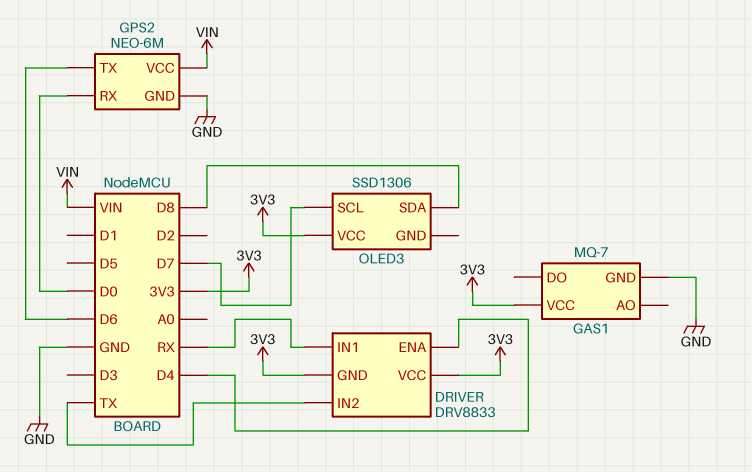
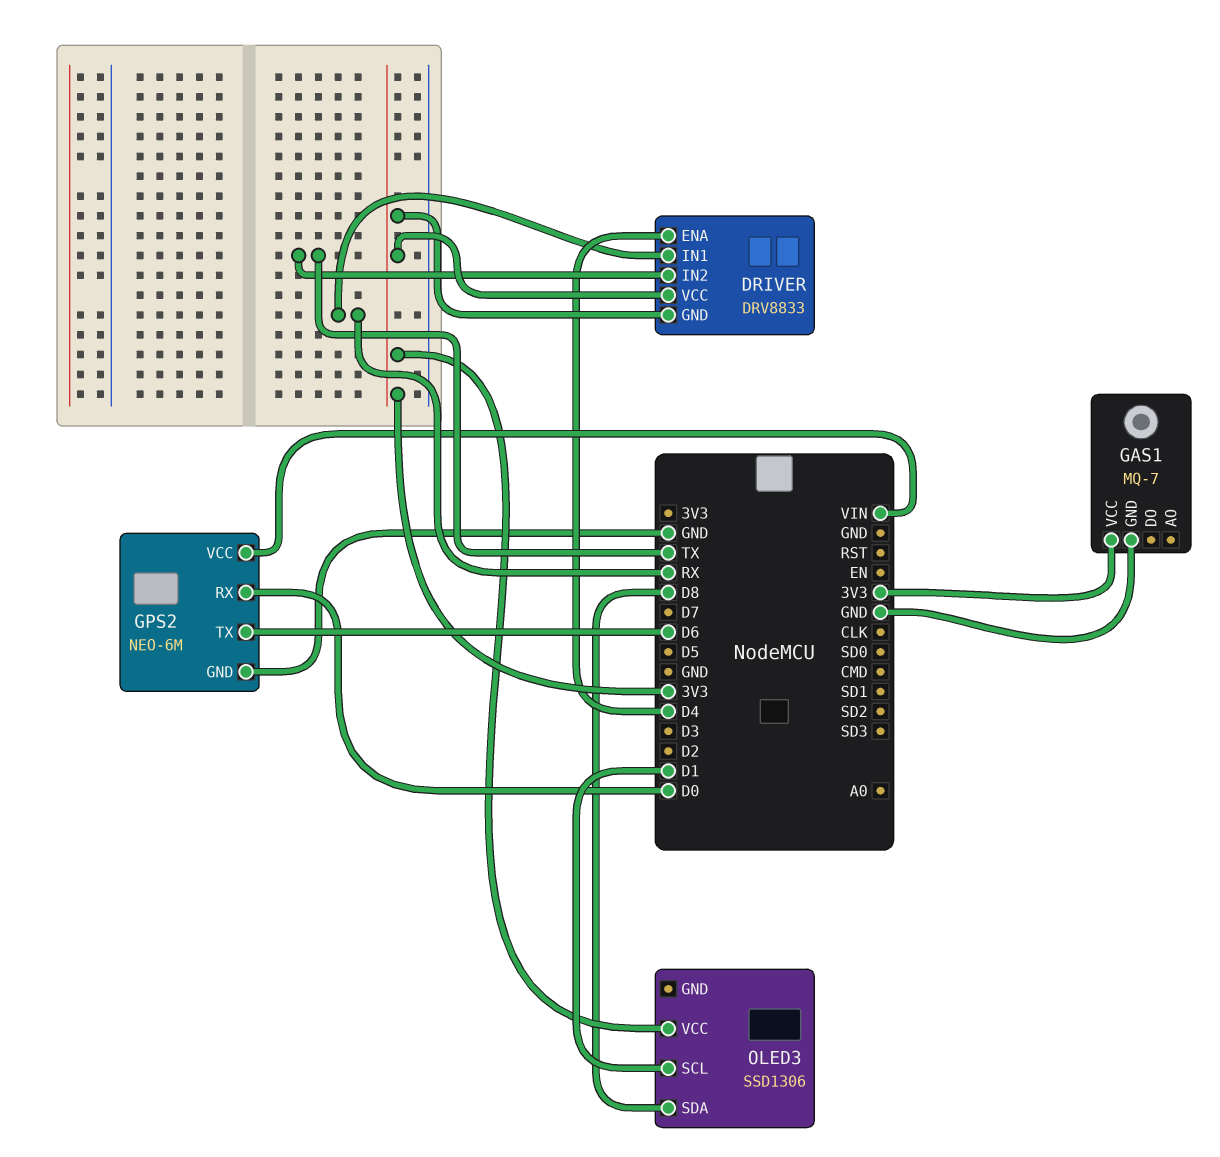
OLED3 pin SCL: D7 -> D1

